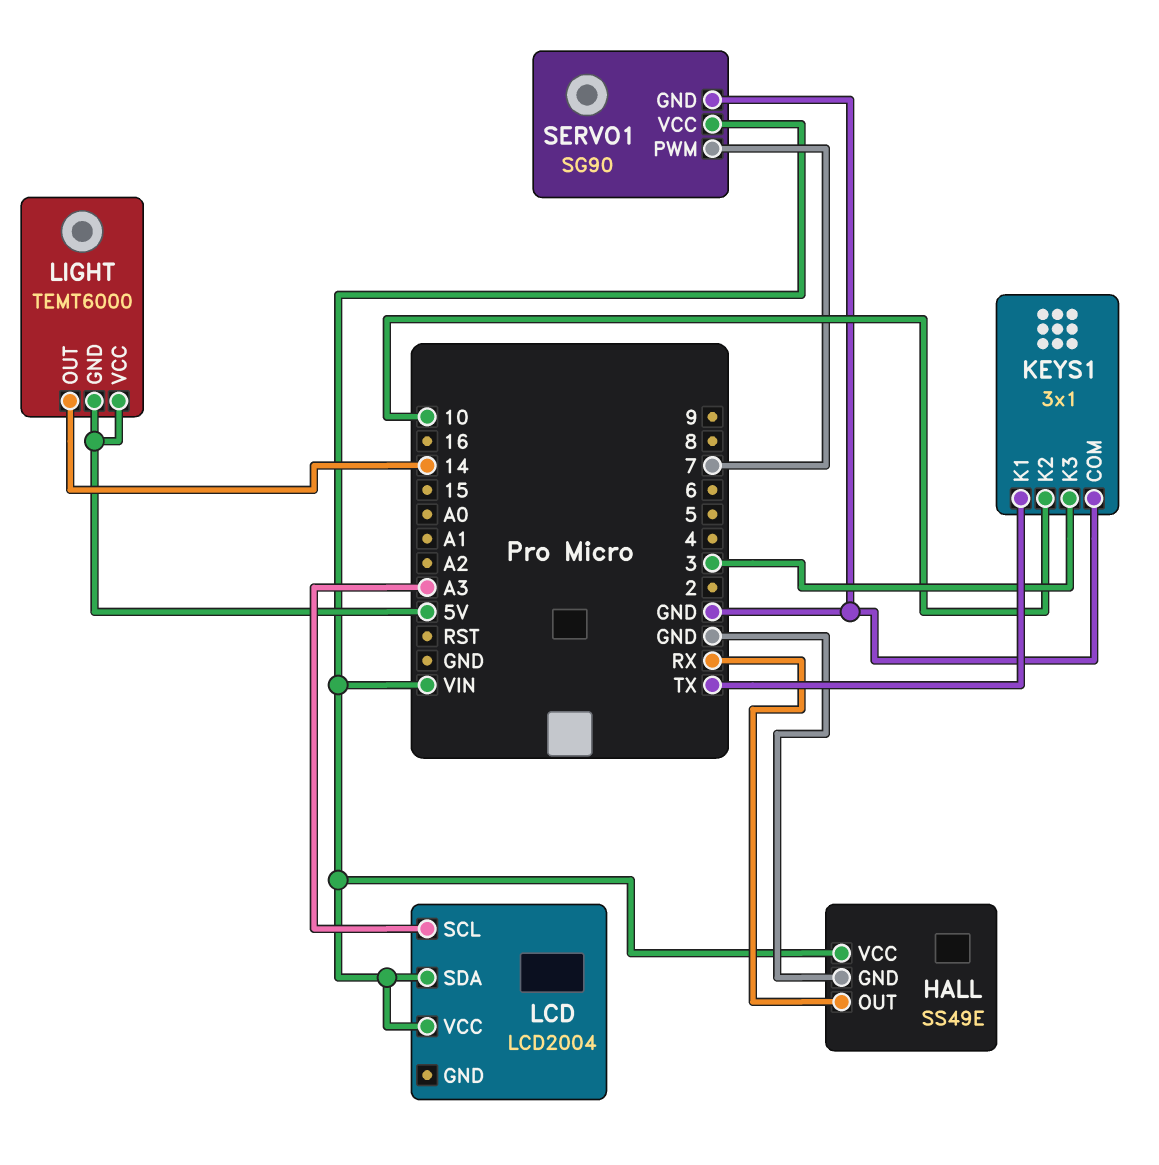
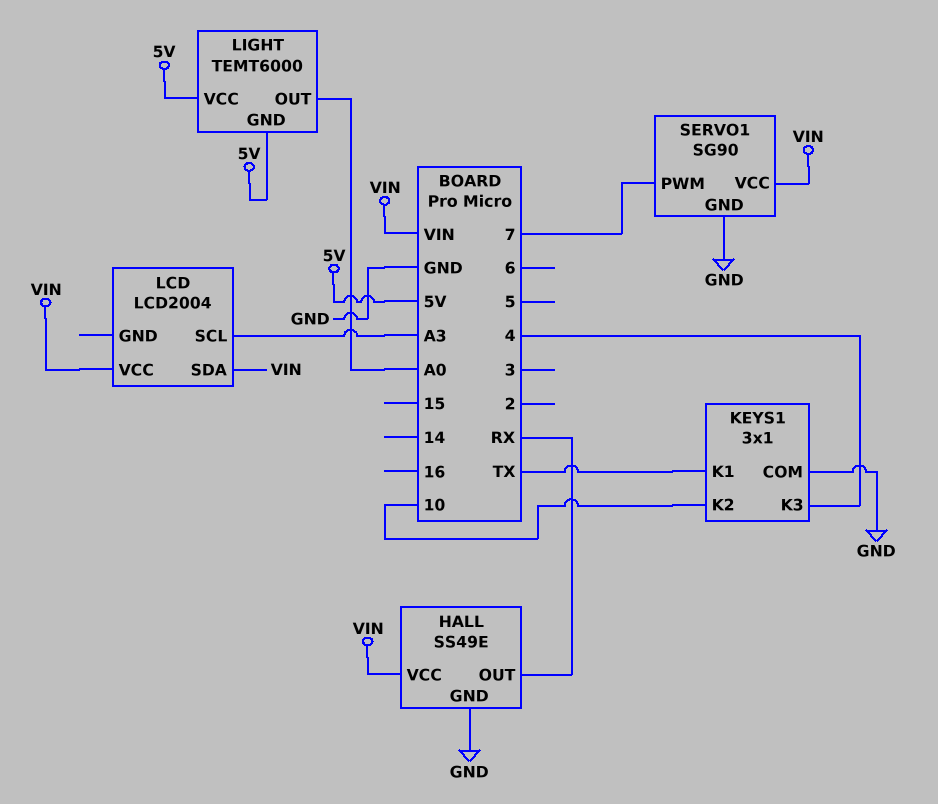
KEYS1 pin K3: 3 -> 4
LIGHT pin OUT: 14 -> A0

